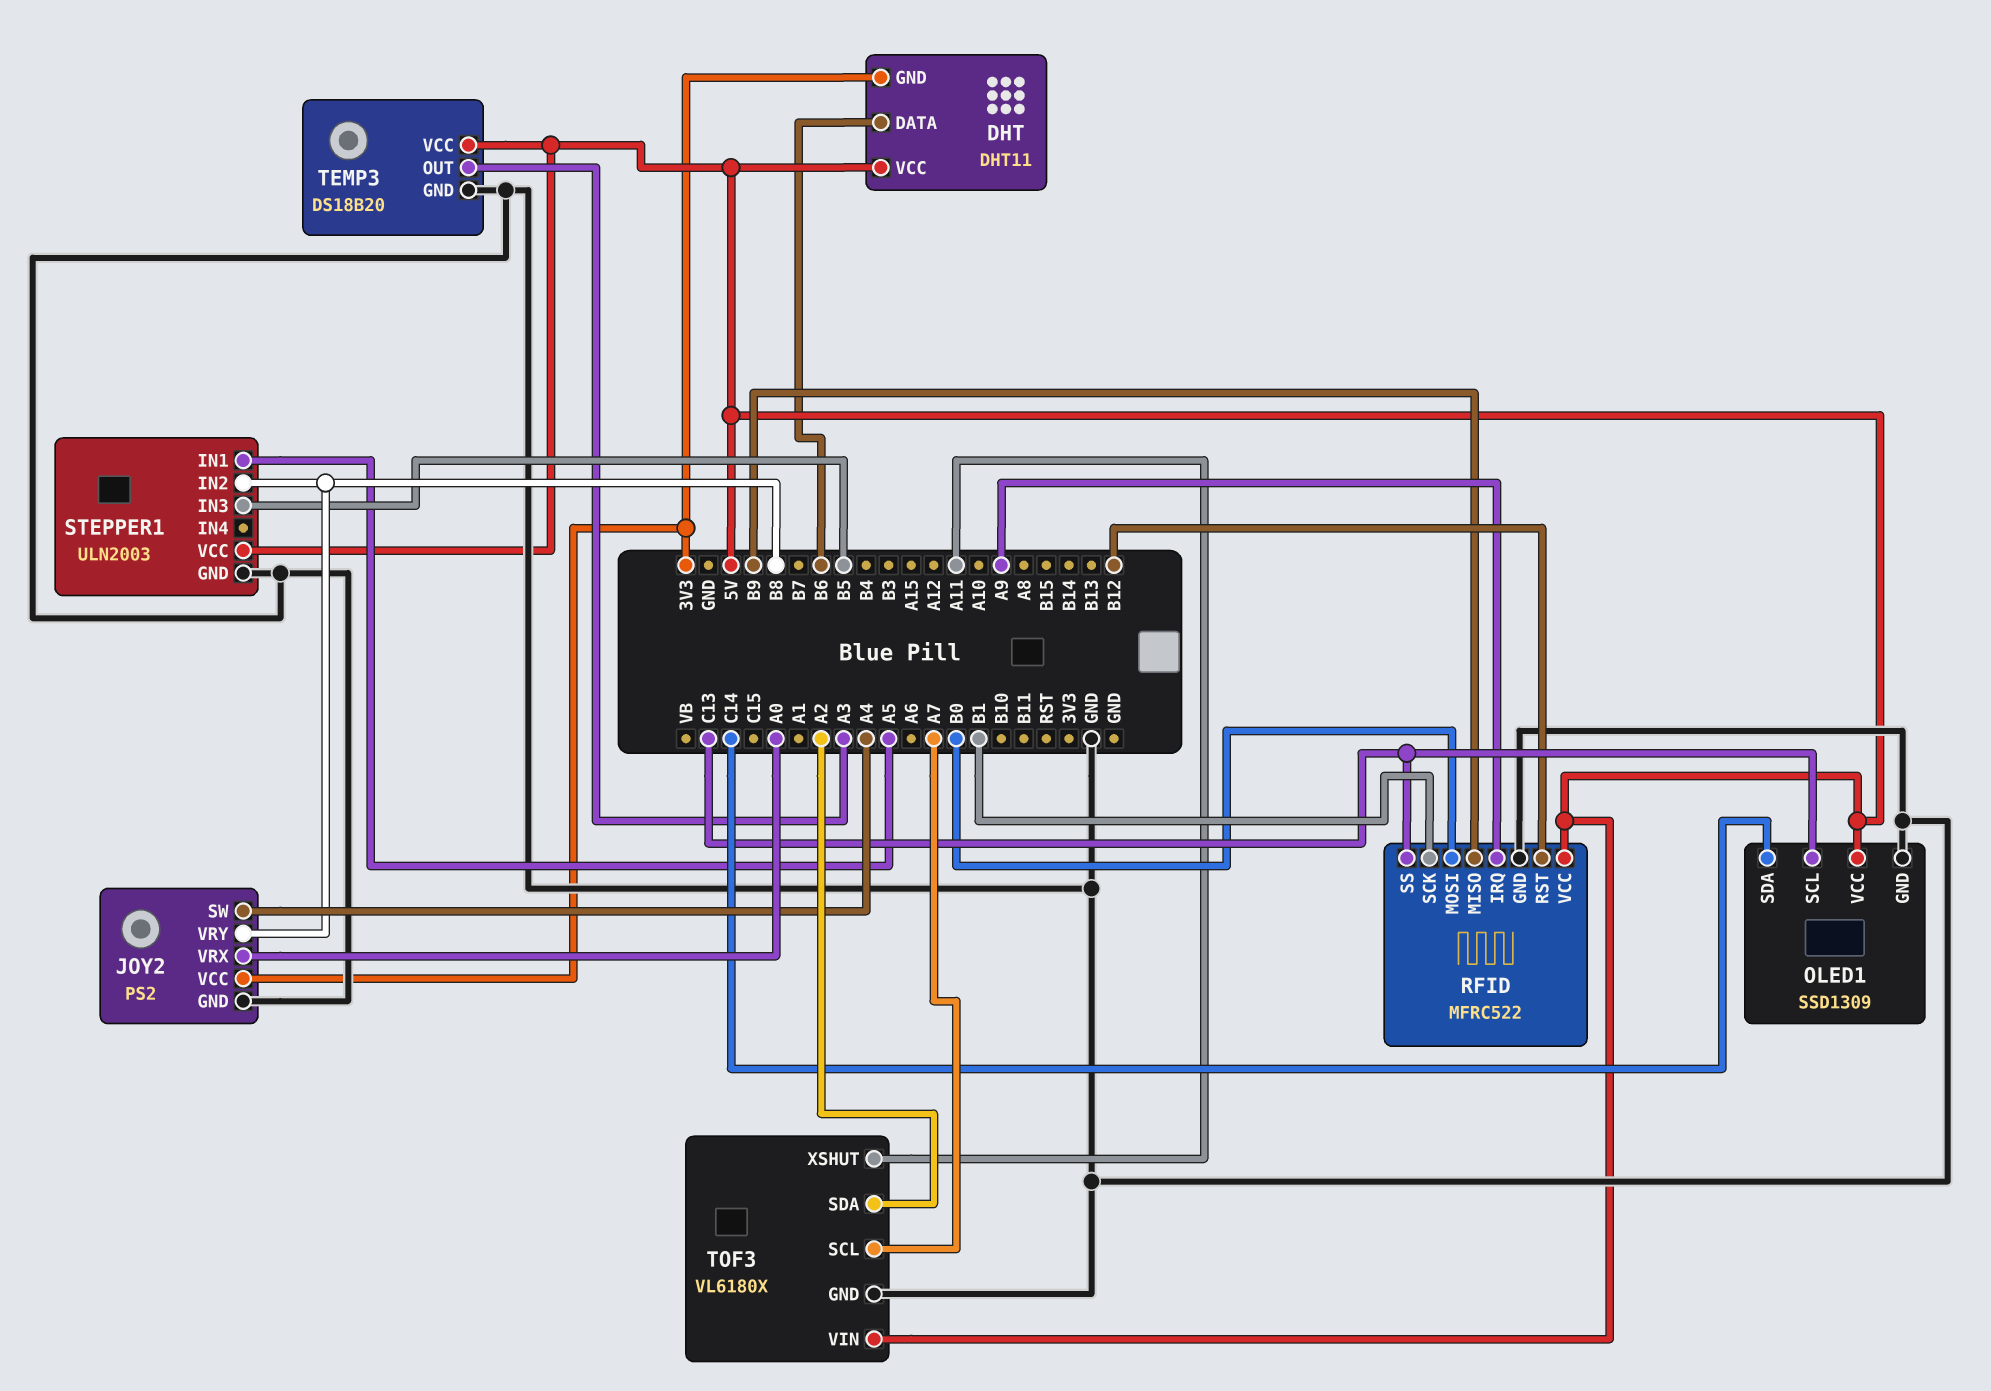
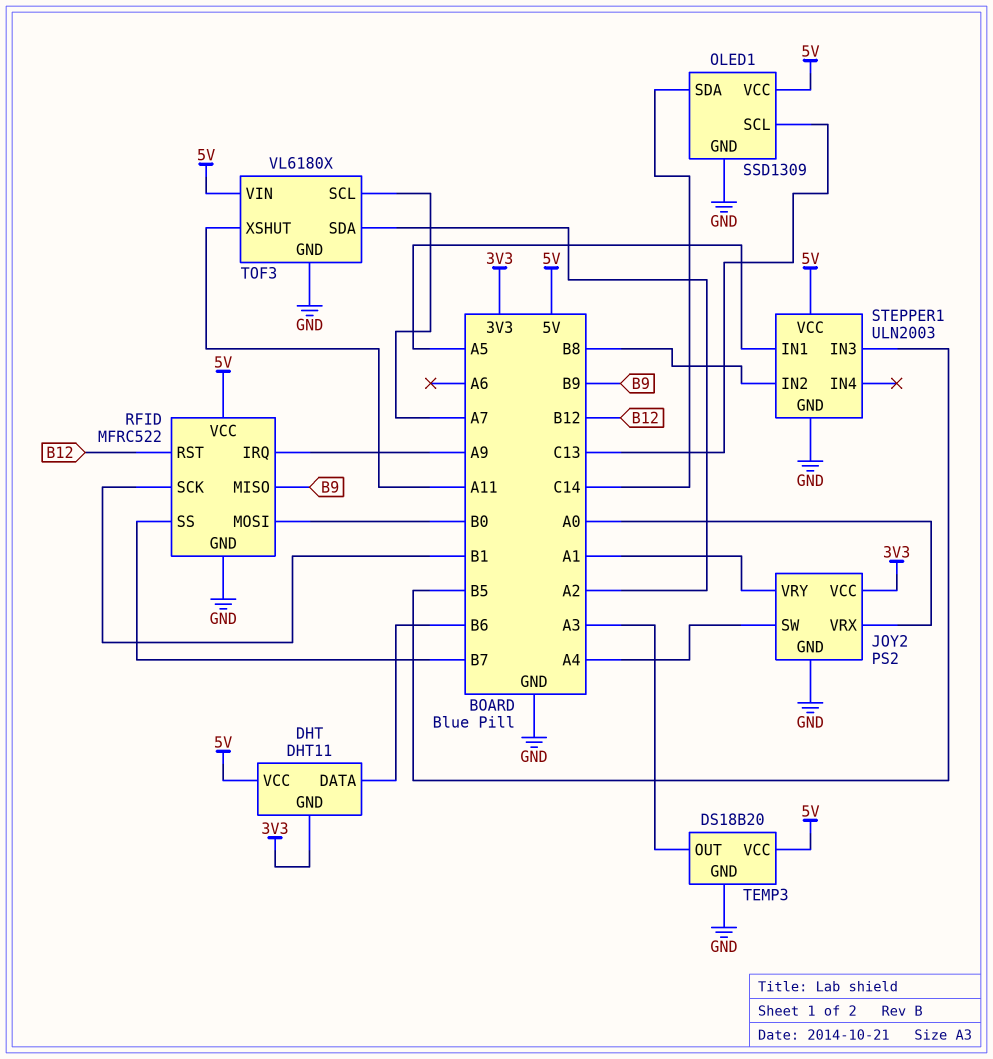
JOY2 pin VRY: B8 -> A1
RFID pin SS: C13 -> B7

